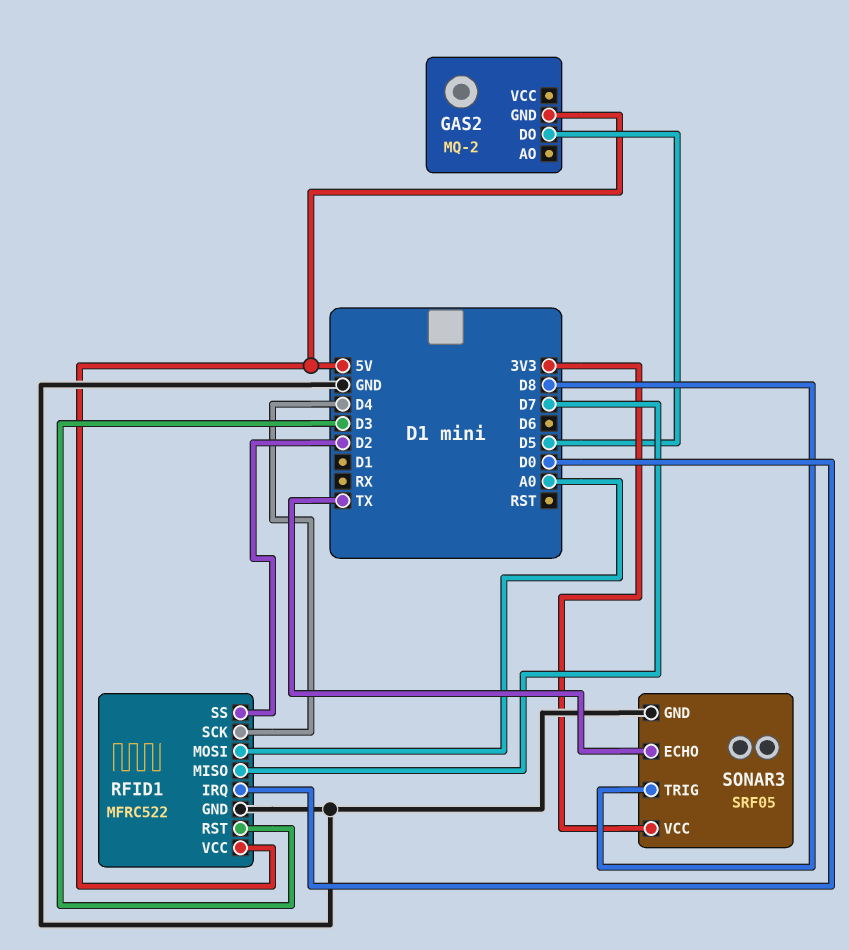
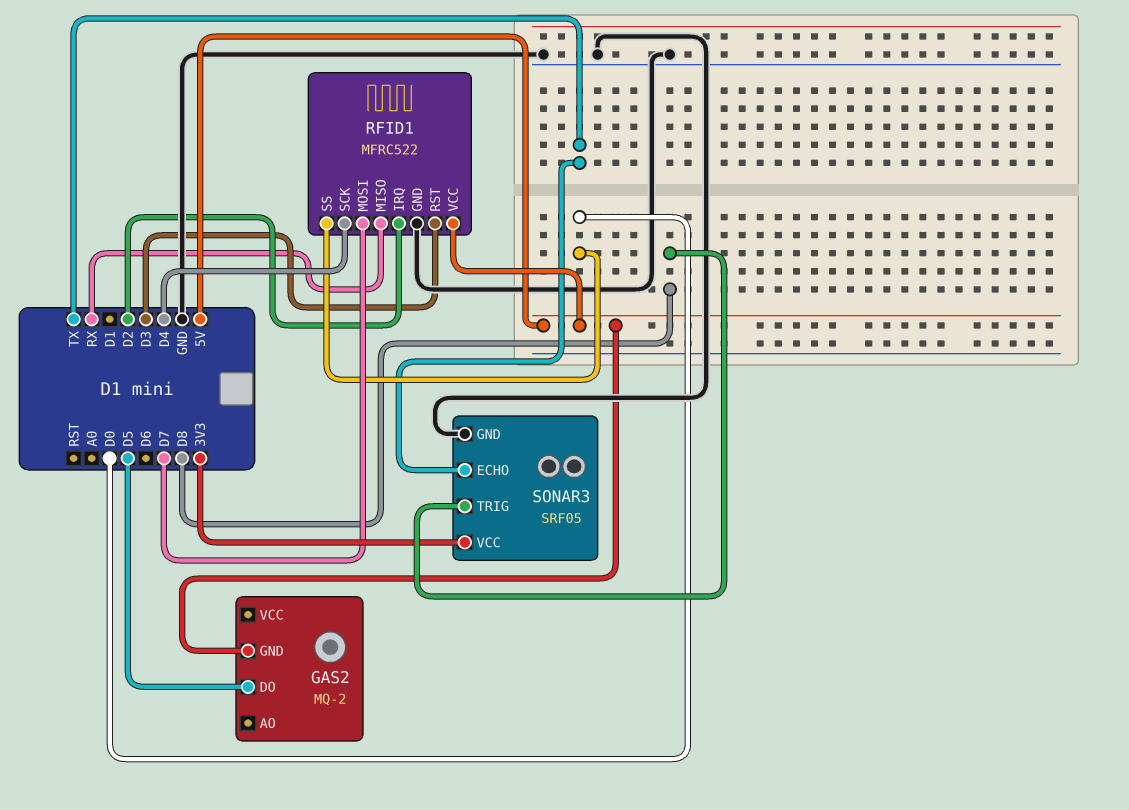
RFID1 pin IRQ: D0 -> D2
RFID1 pin MISO: D7 -> RX
RFID1 pin MOSI: A0 -> D7
RFID1 pin SS: D2 -> D0

